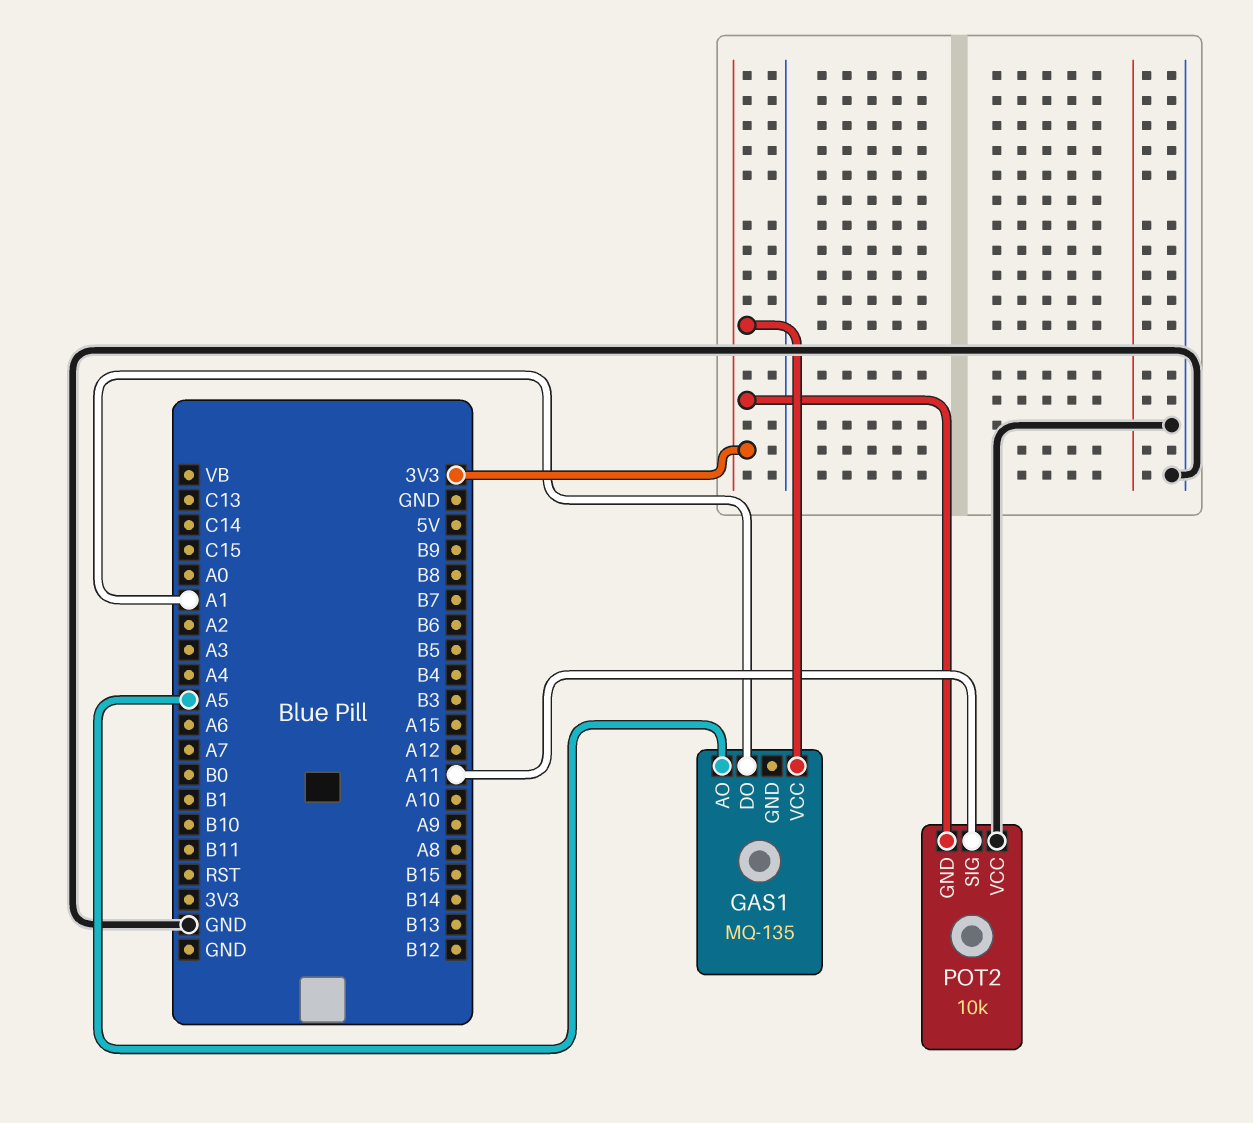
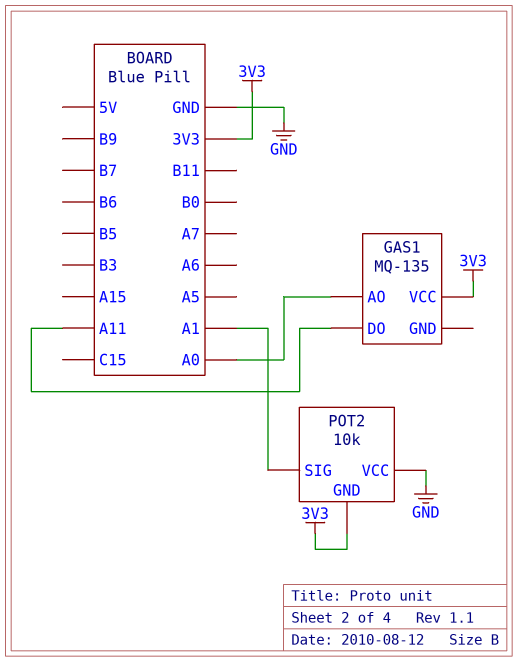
GAS1 pin AO: A5 -> A0
GAS1 pin DO: A1 -> A11
POT2 pin SIG: A11 -> A1

